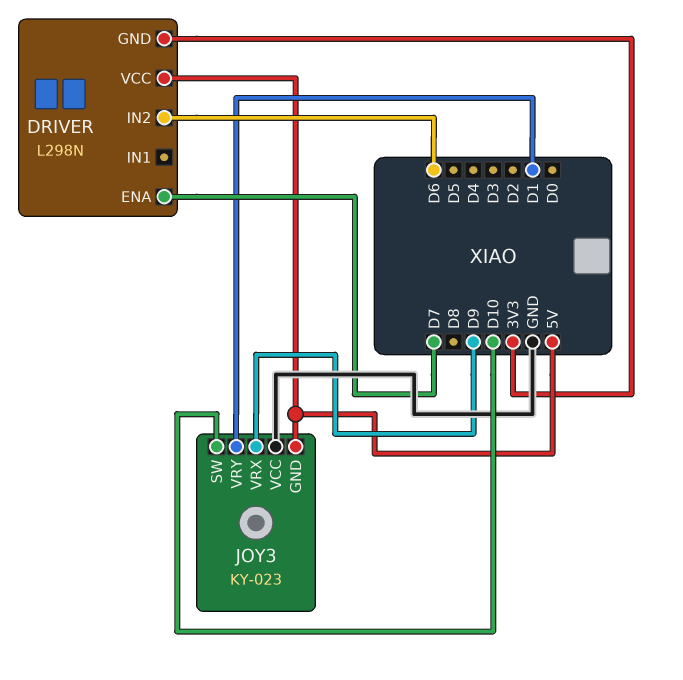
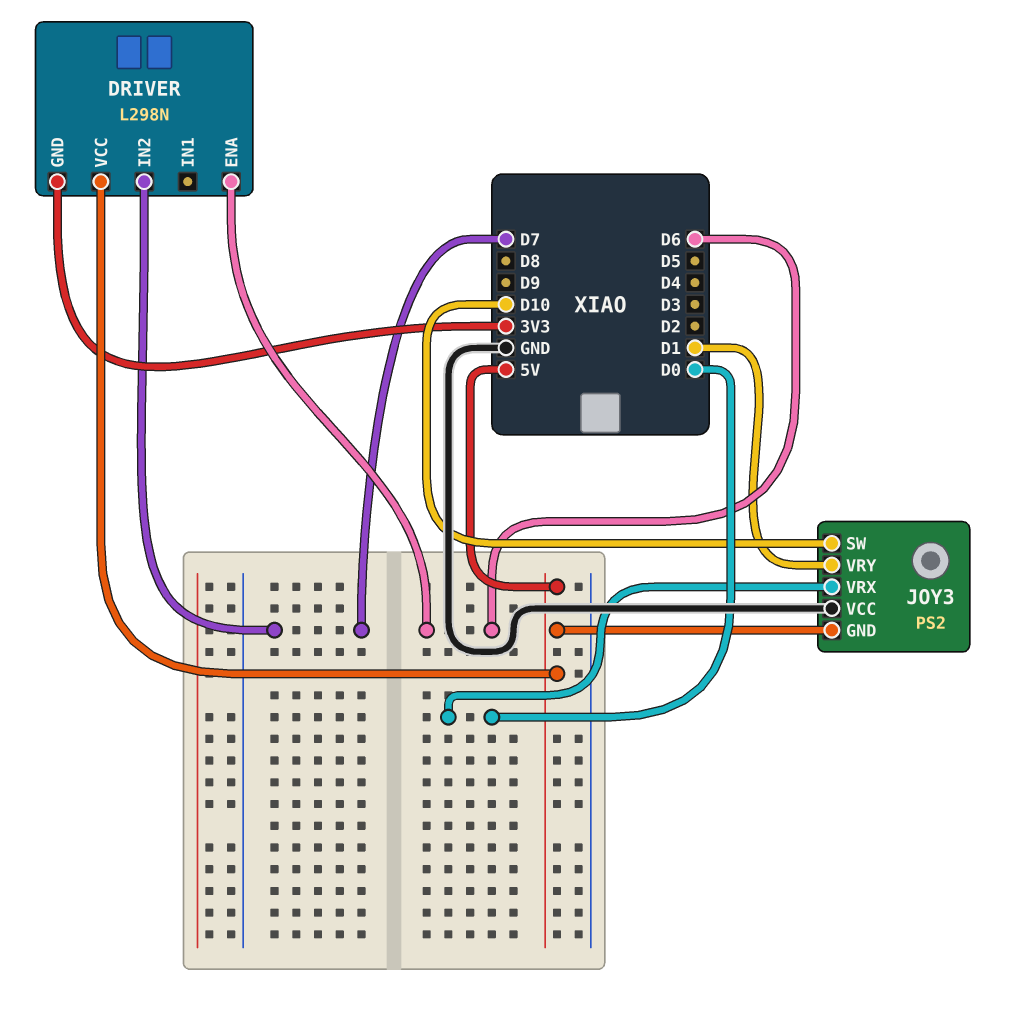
DRIVER pin ENA: D7 -> D6
DRIVER pin IN2: D6 -> D7
JOY3: KY-023 -> PS2
JOY3 pin VRX: D9 -> D0

